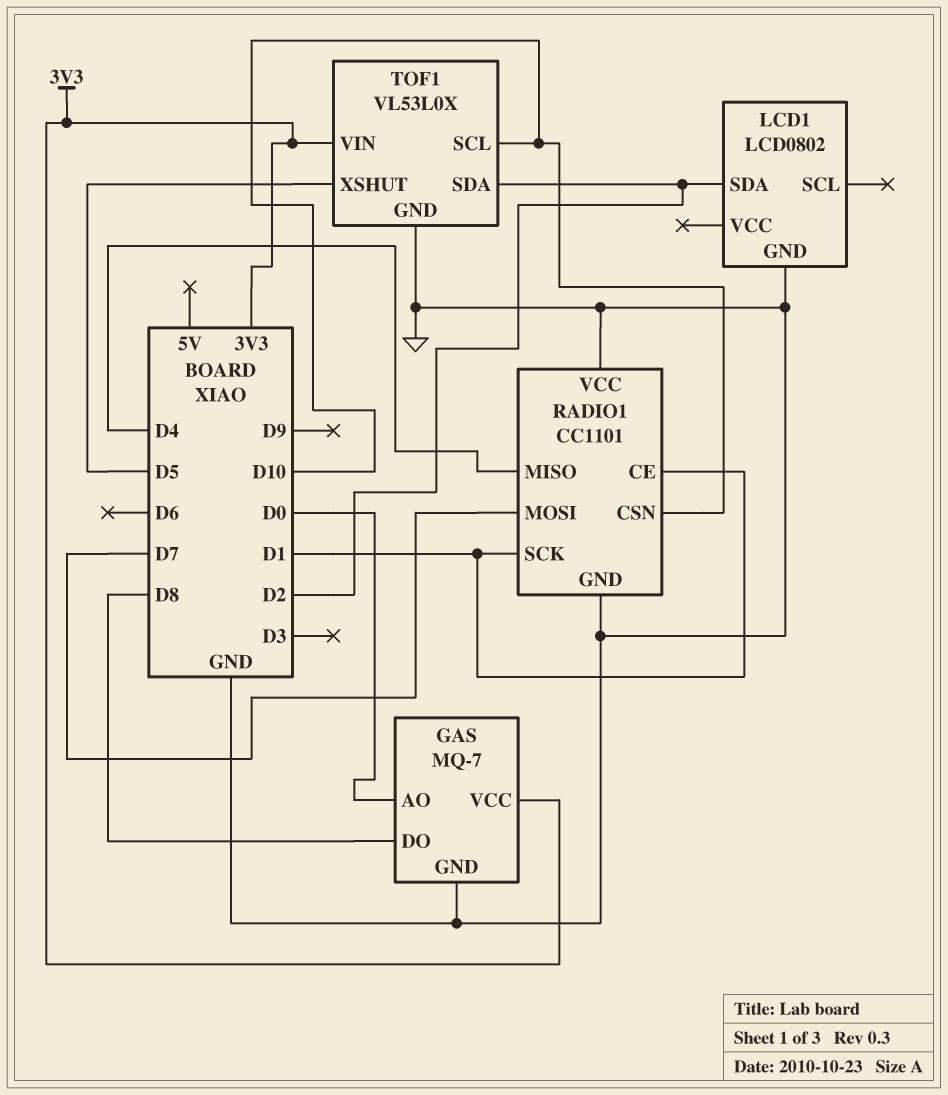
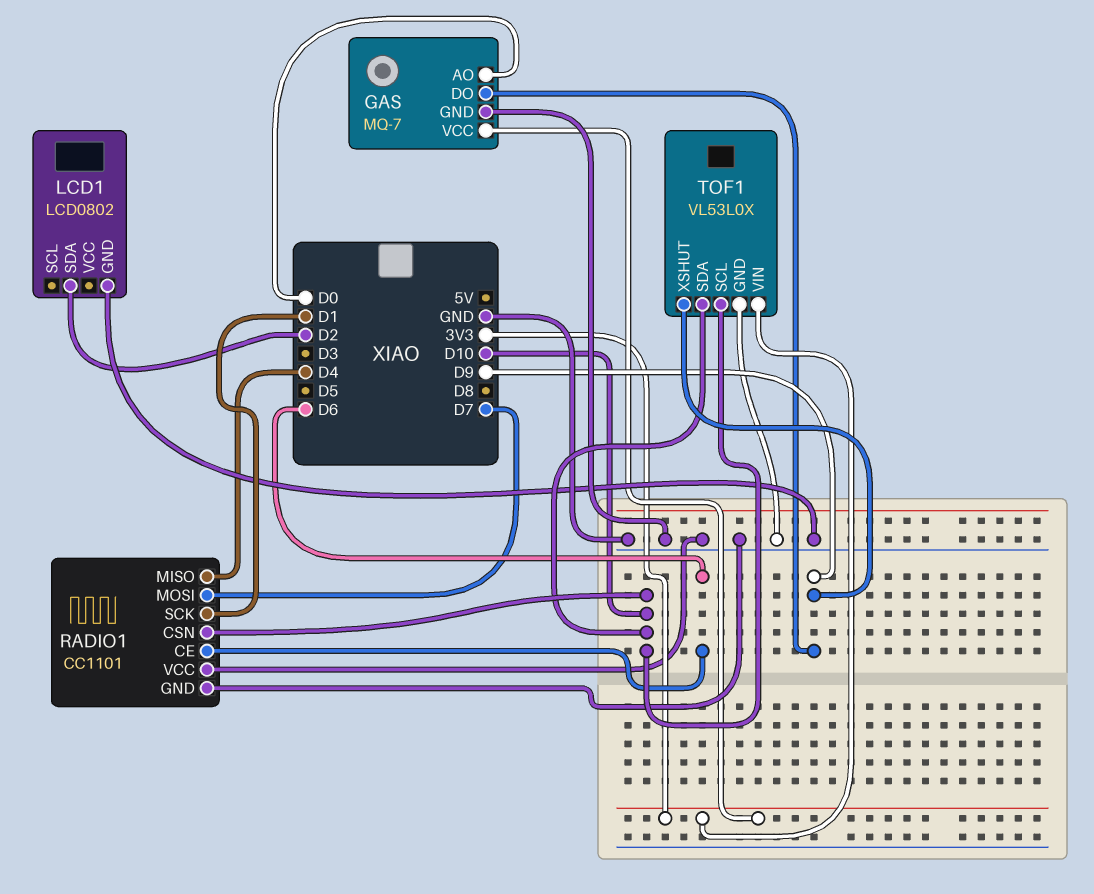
GAS pin DO: D8 -> D9
RADIO1 pin CE: D1 -> D6
TOF1 pin SDA: D2 -> D10
TOF1 pin XSHUT: D5 -> D9

